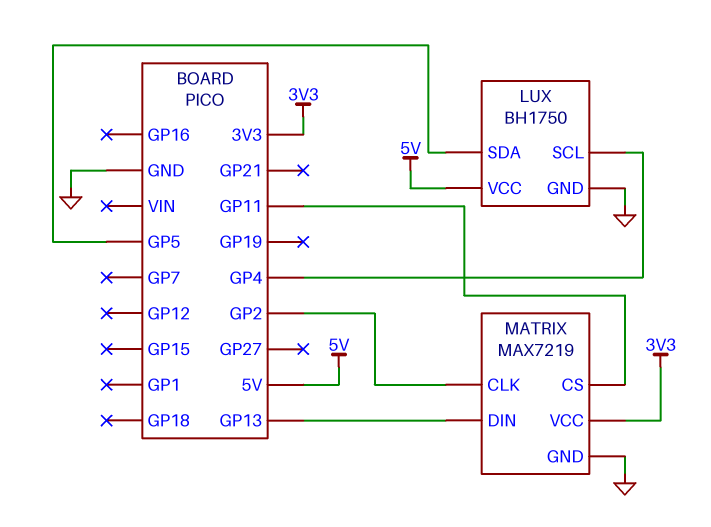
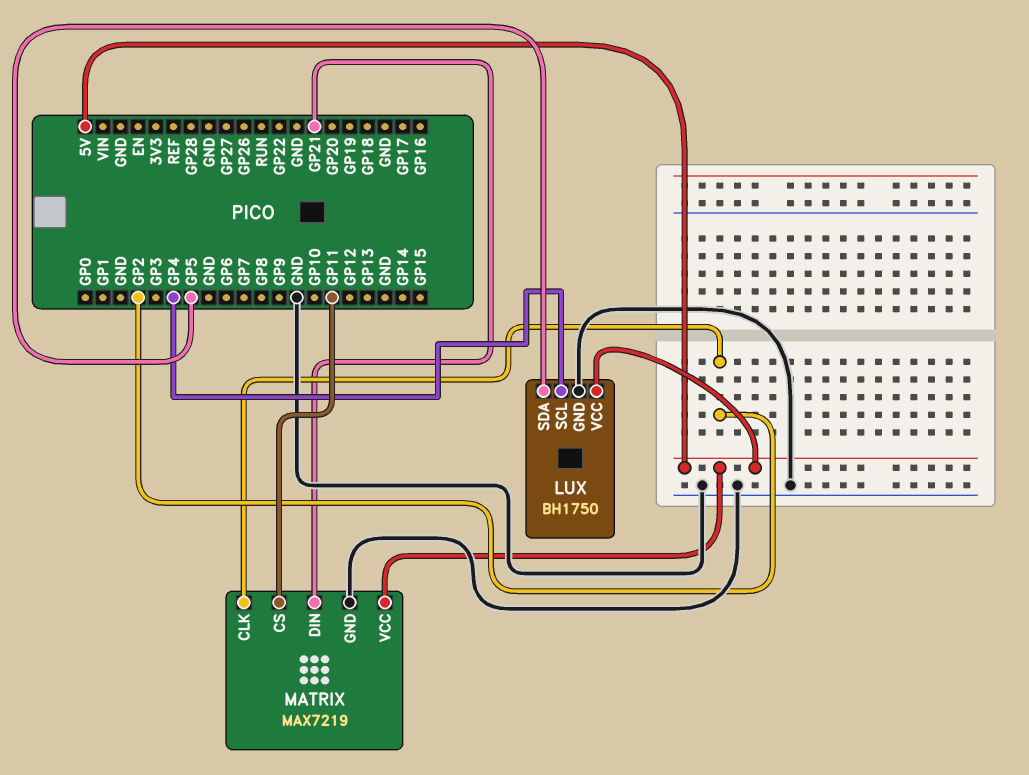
MATRIX pin DIN: GP13 -> GP21
MATRIX pin VCC: 3V3 -> 5V

